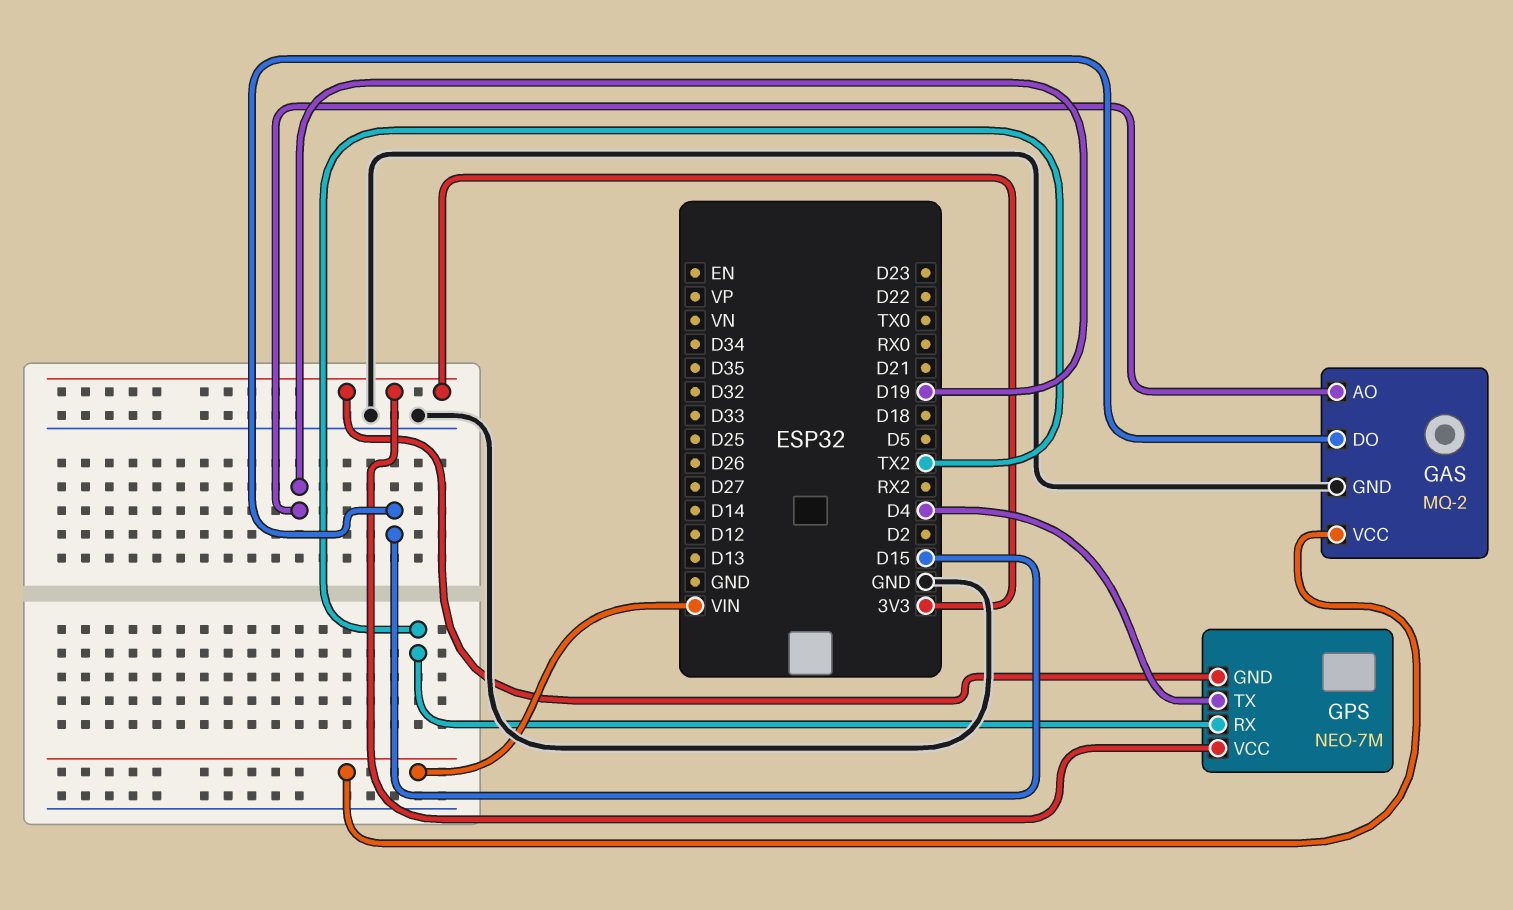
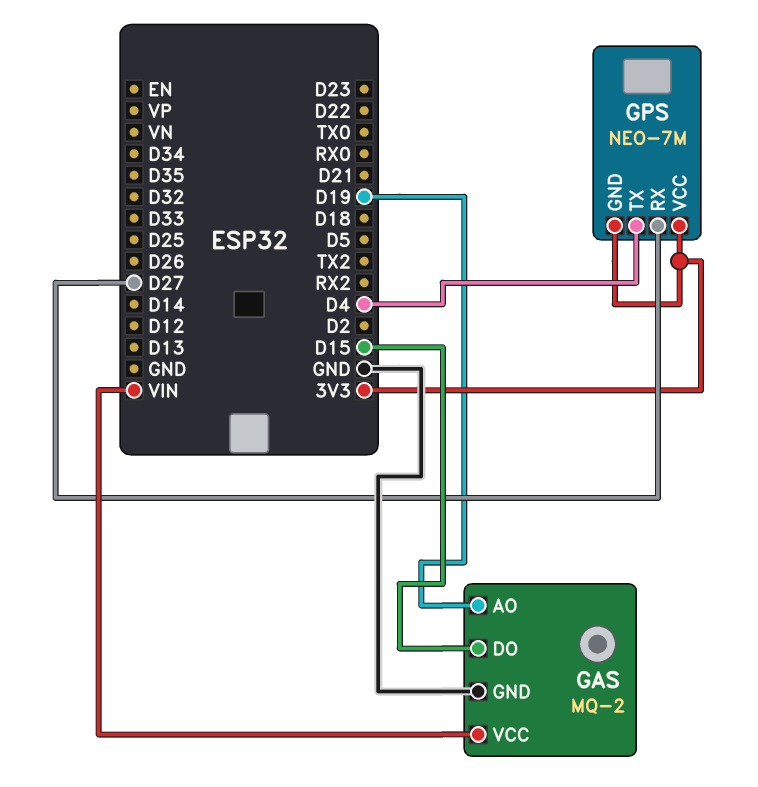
GPS pin RX: TX2 -> D27

